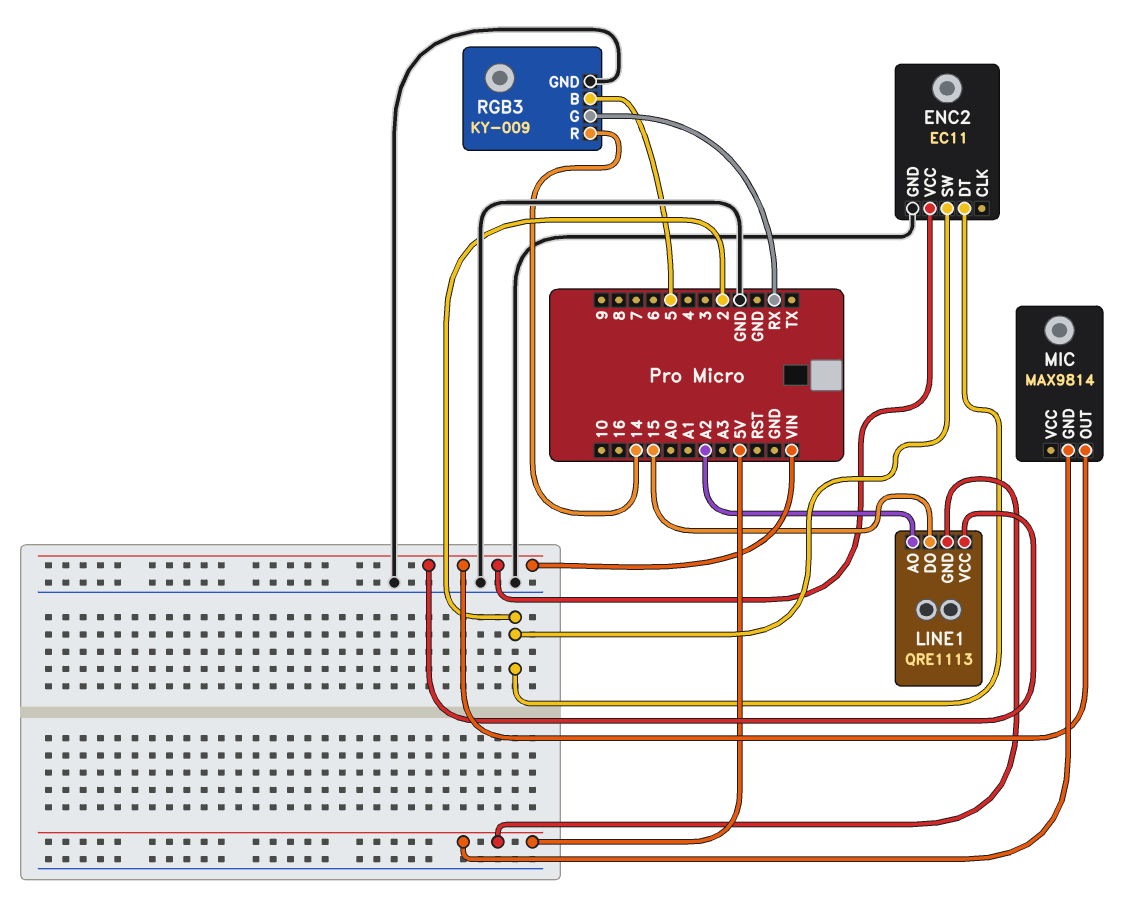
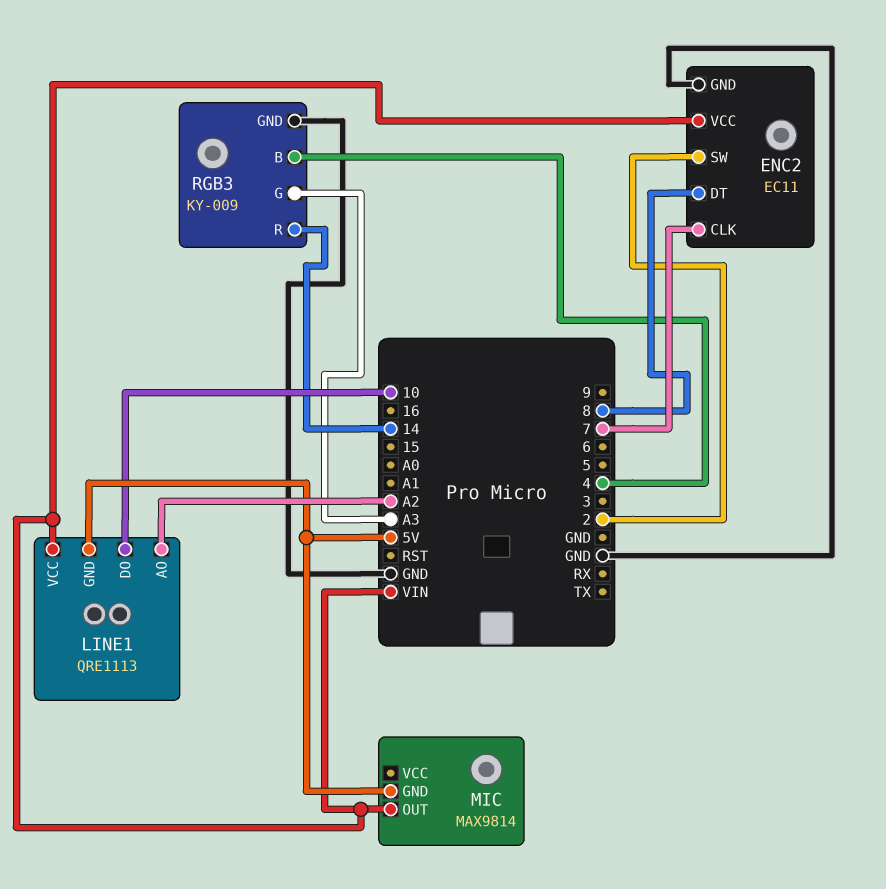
ENC2 pin CLK: none -> 7
ENC2 pin DT: 2 -> 8
LINE1 pin DO: 15 -> 10
RGB3 pin B: 5 -> 4
RGB3 pin G: RX -> A3

